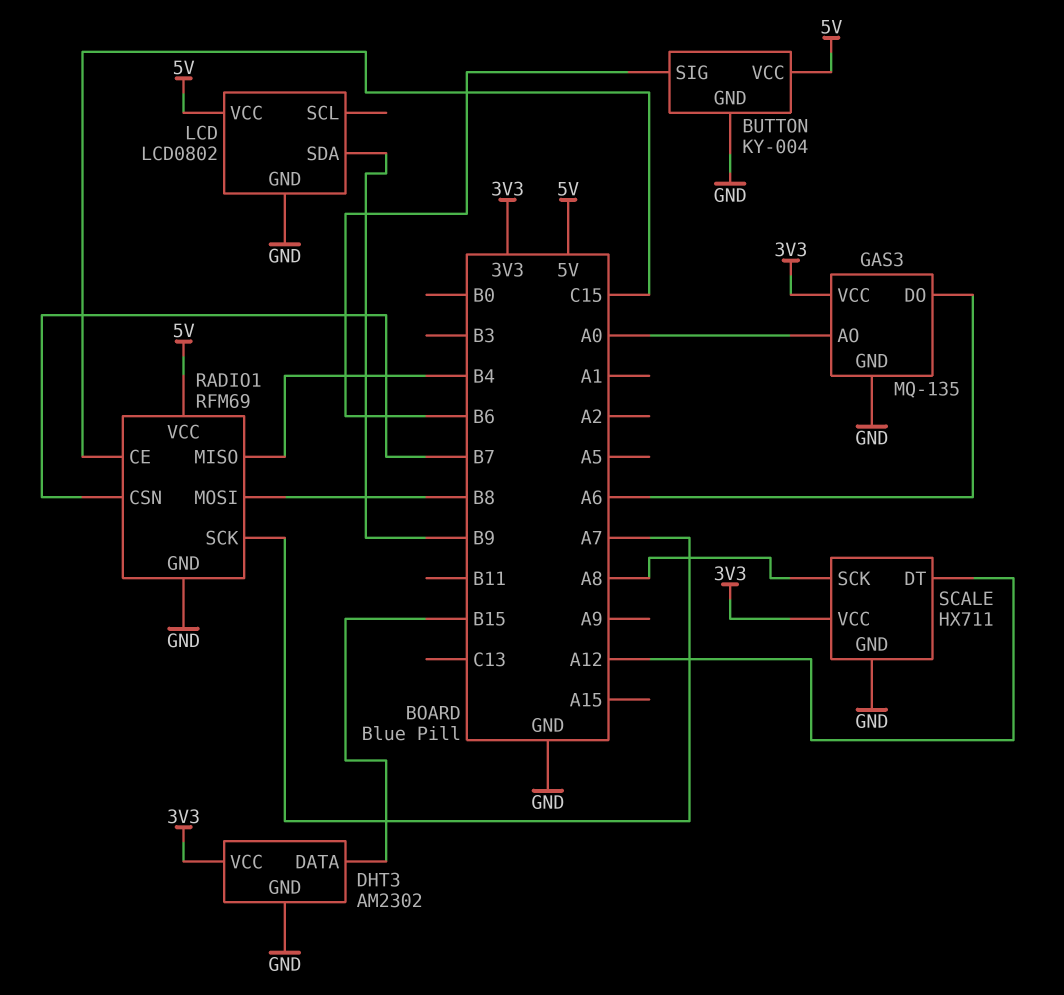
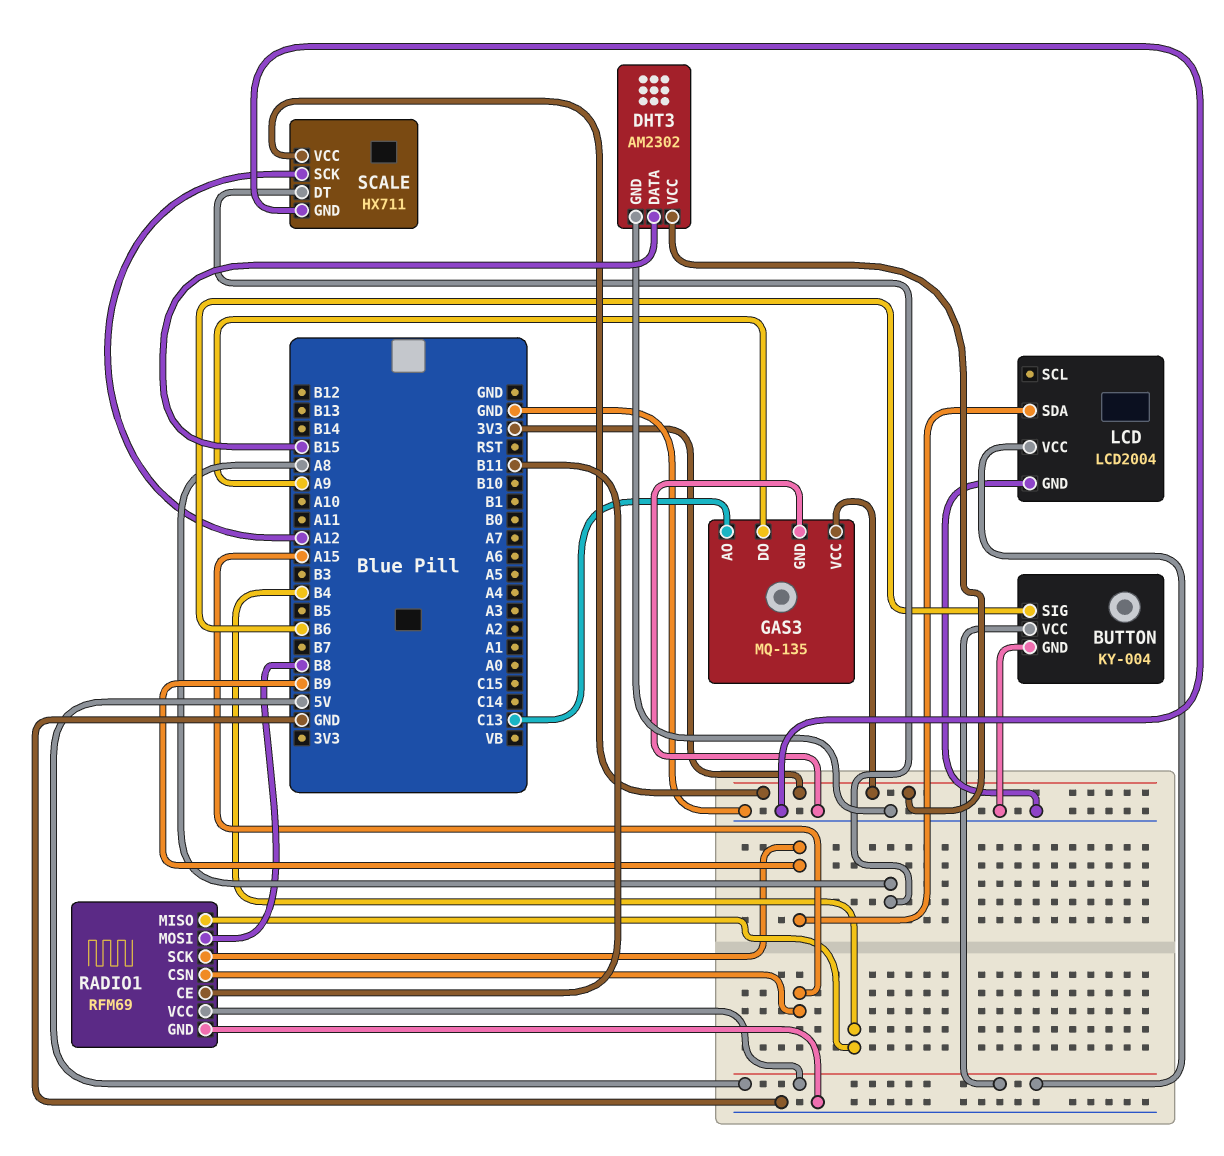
GAS3 pin AO: A0 -> C13
GAS3 pin DO: A6 -> A9
LCD: LCD0802 -> LCD2004
RADIO1 pin CE: C15 -> B11
RADIO1 pin CSN: B7 -> A15
RADIO1 pin SCK: A7 -> B9
SCALE pin DT: A12 -> A8
SCALE pin SCK: A8 -> A12

